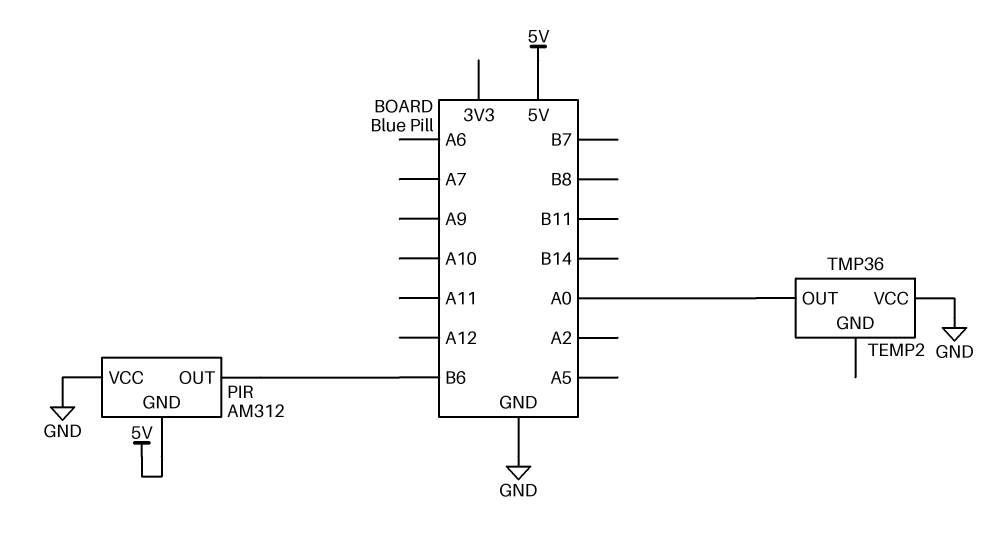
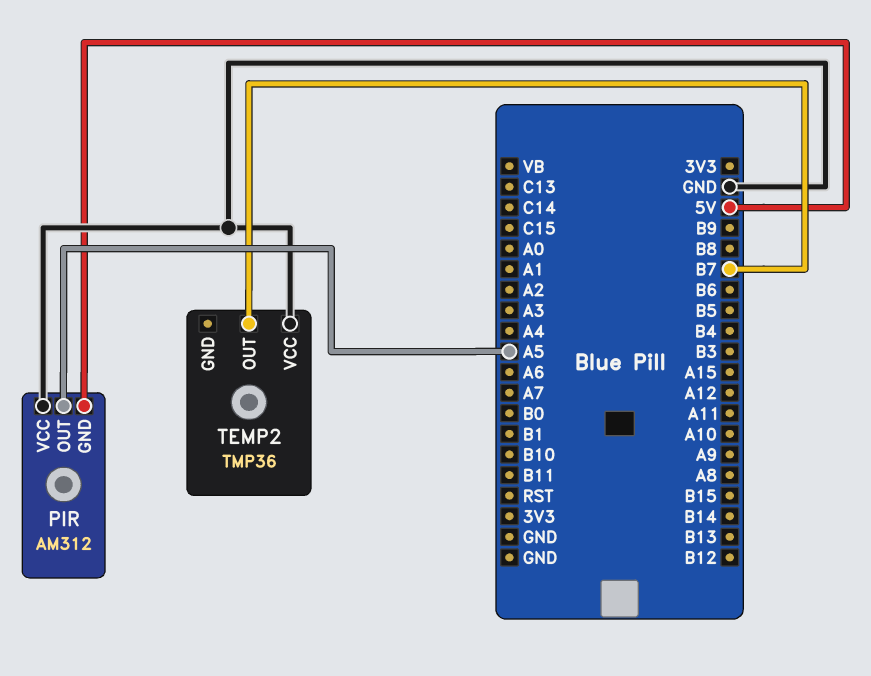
PIR pin OUT: B6 -> A5
TEMP2 pin OUT: A0 -> B7

